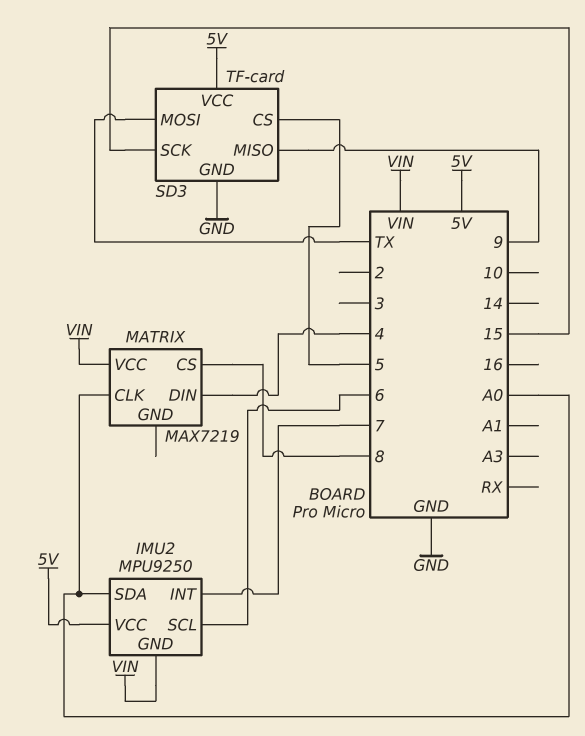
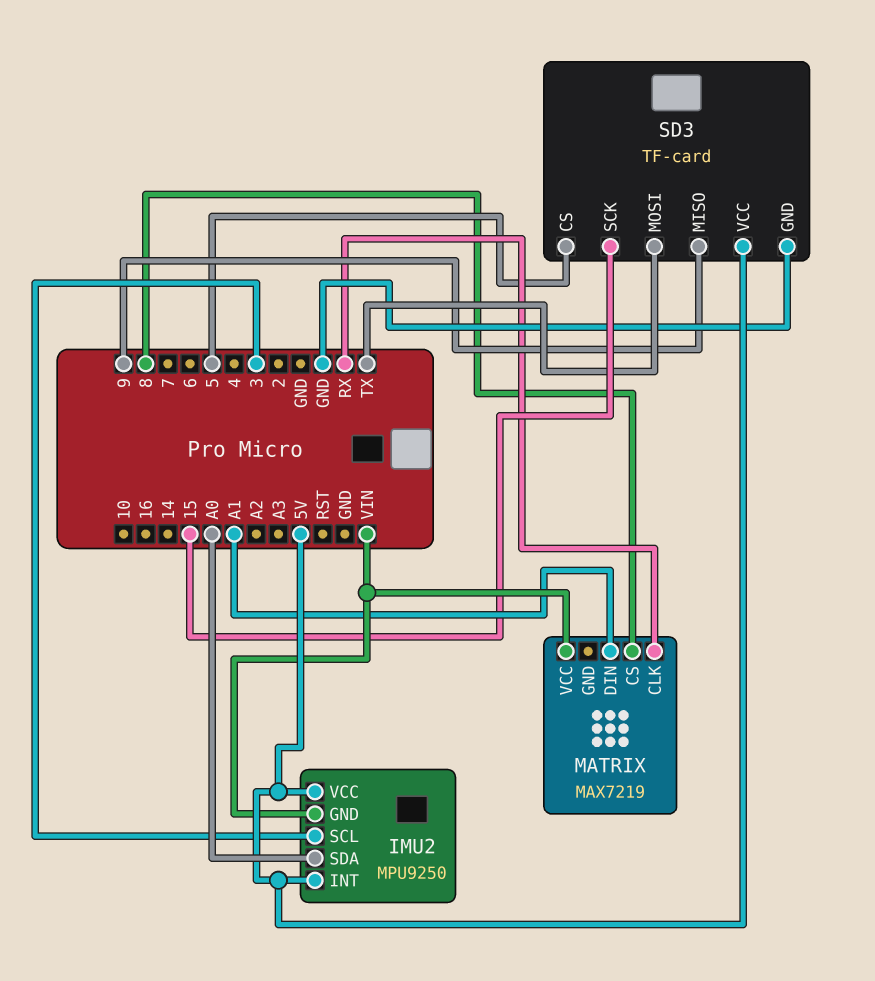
IMU2 pin INT: 7 -> 5V
IMU2 pin SCL: 6 -> 3
MATRIX pin CLK: A0 -> RX
MATRIX pin DIN: 4 -> A1

